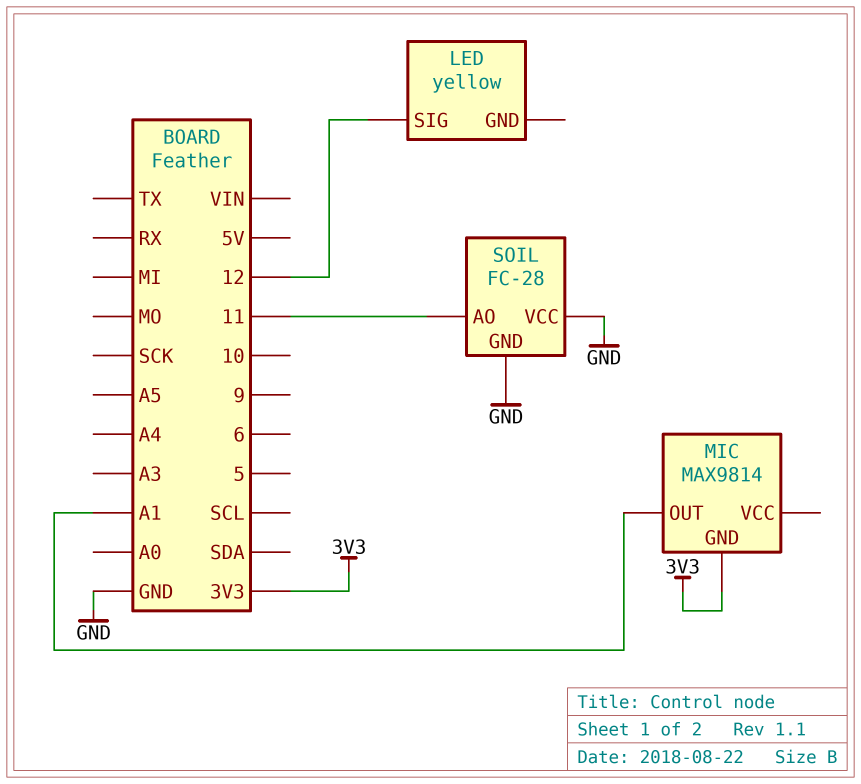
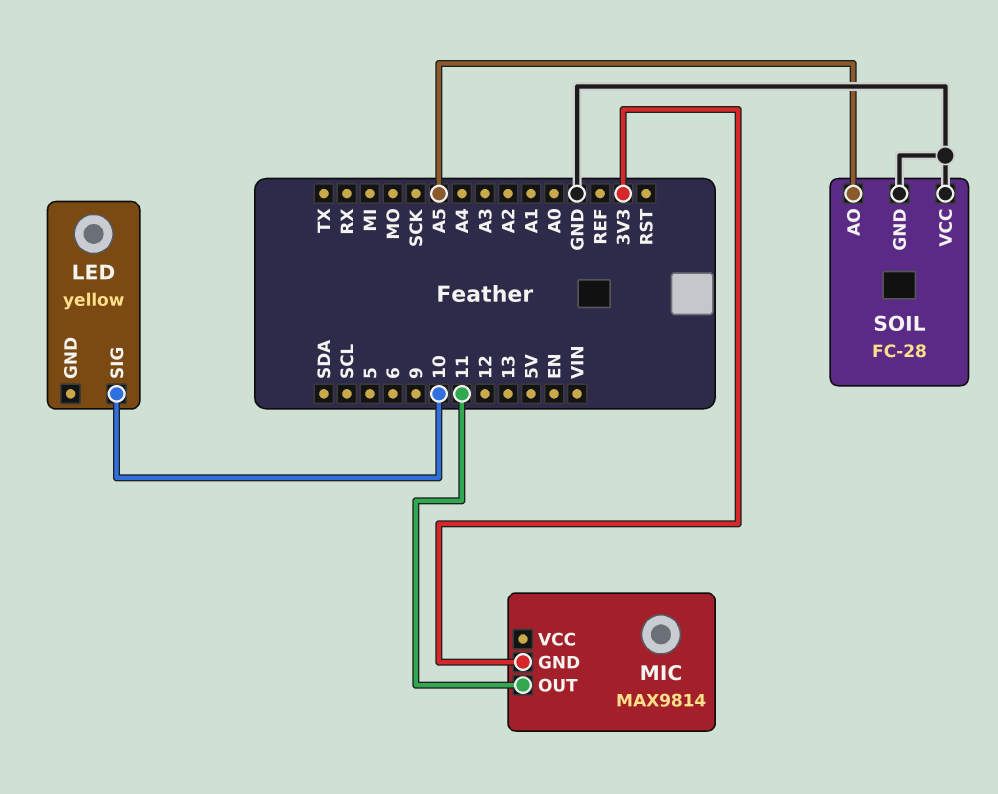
LED pin SIG: 12 -> 10
MIC pin OUT: A1 -> 11
SOIL pin AO: 11 -> A5

